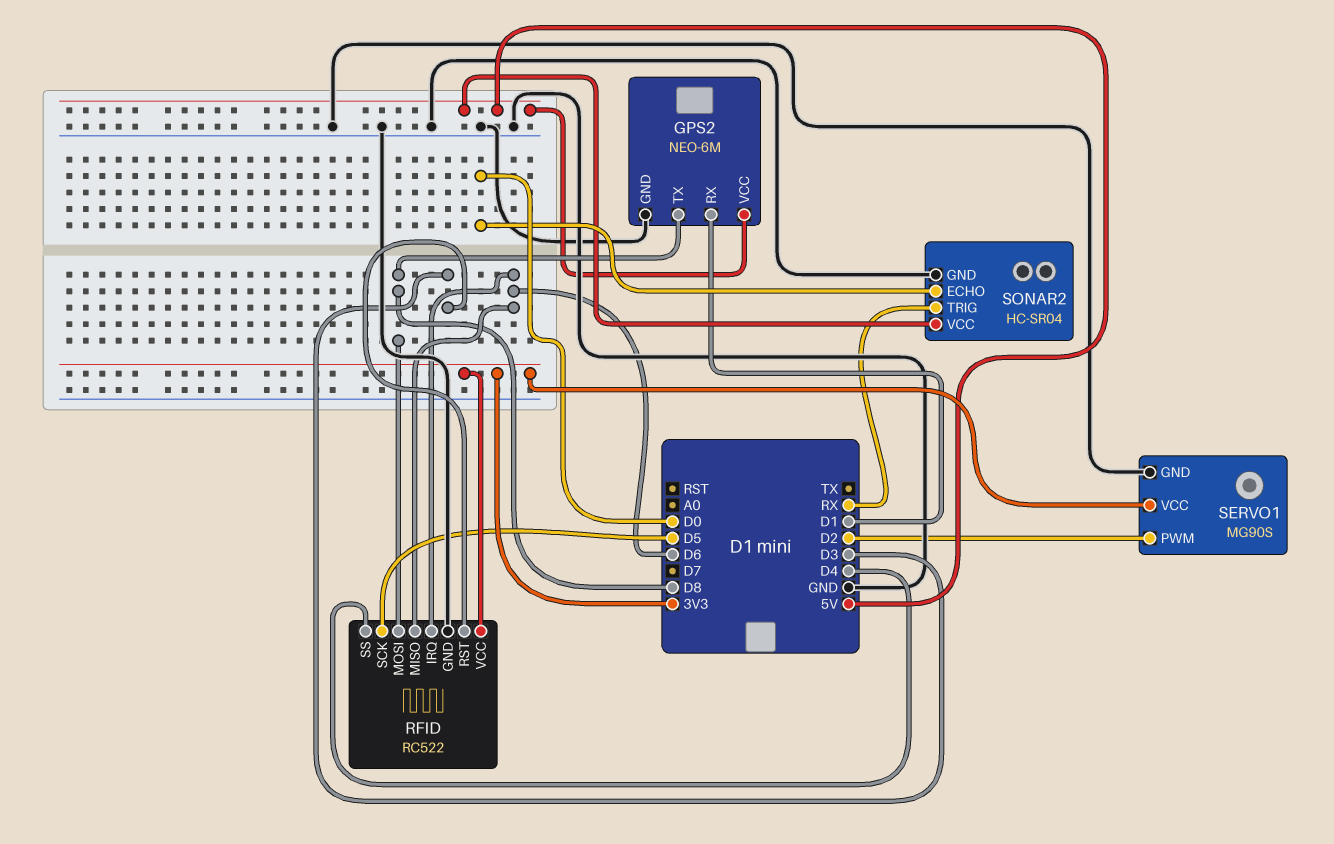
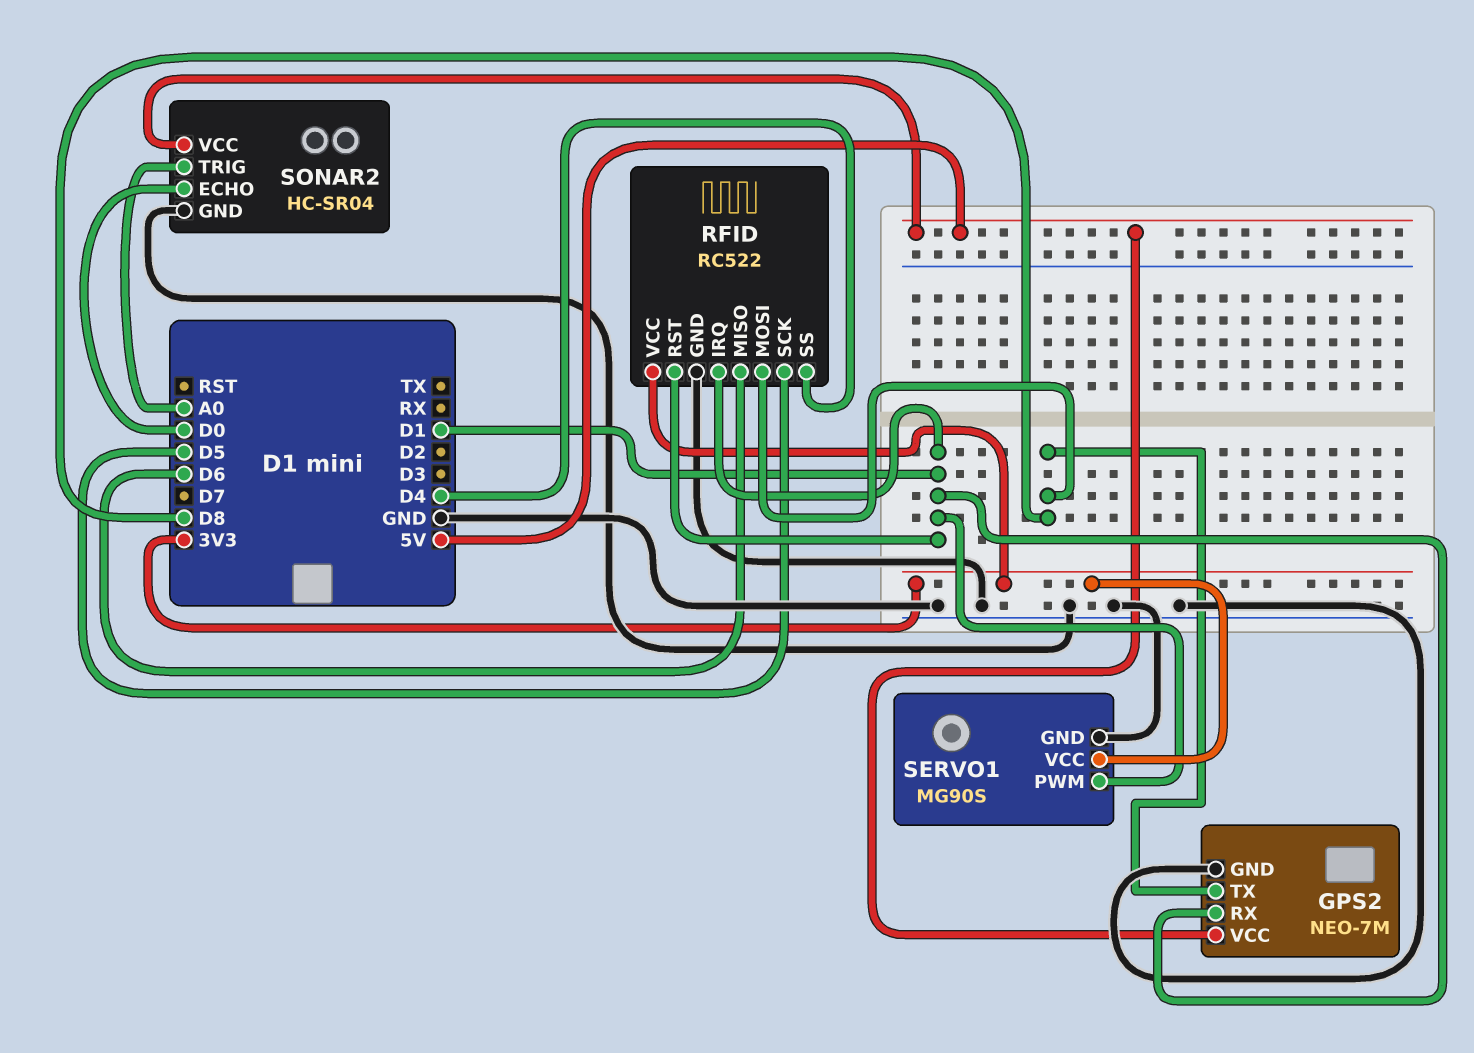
GPS2: NEO-6M -> NEO-7M
RFID pin IRQ: D6 -> D1
RFID pin RST: D3 -> D1
SERVO1 pin PWM: D2 -> D1
SONAR2 pin TRIG: RX -> A0

